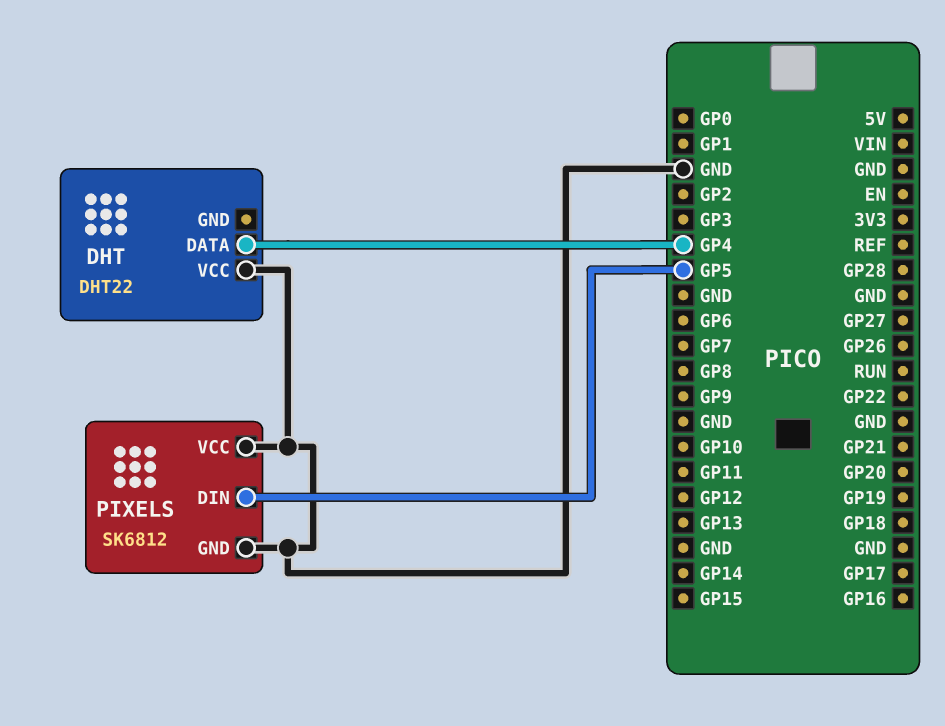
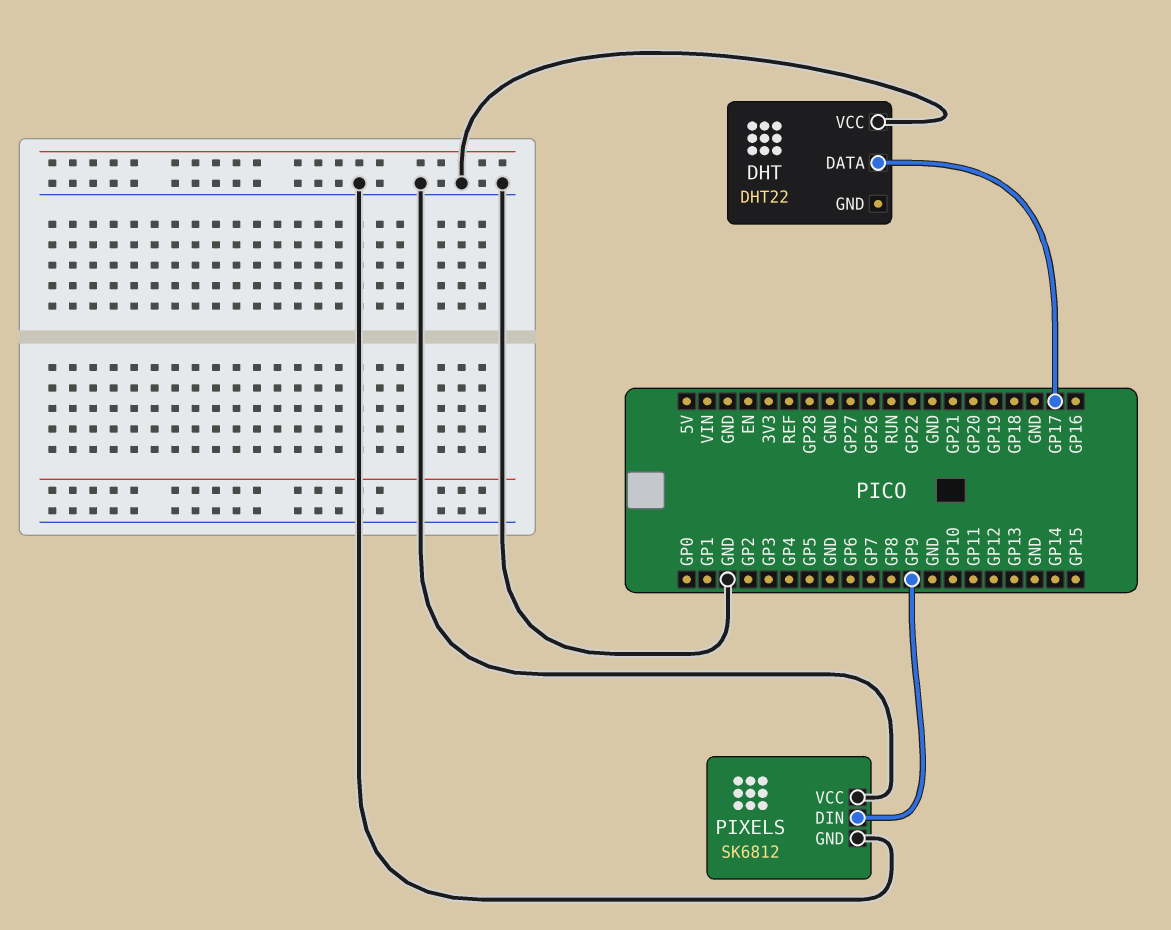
DHT pin DATA: GP4 -> GP17
PIXELS pin DIN: GP5 -> GP9

